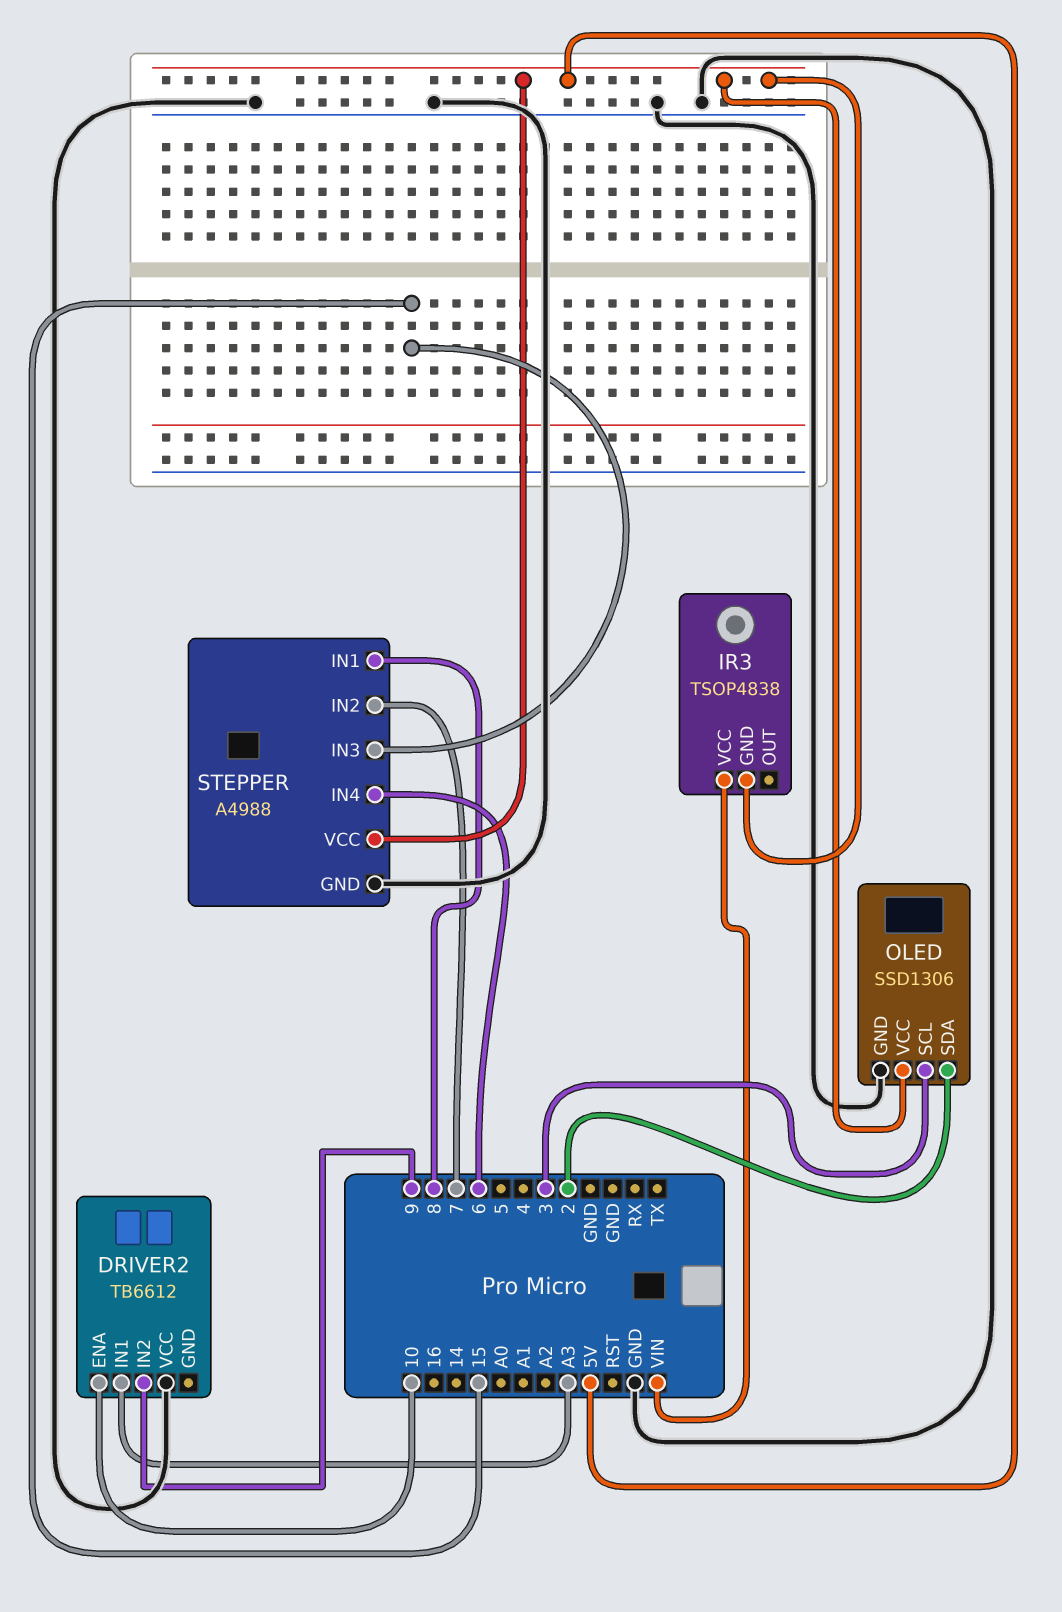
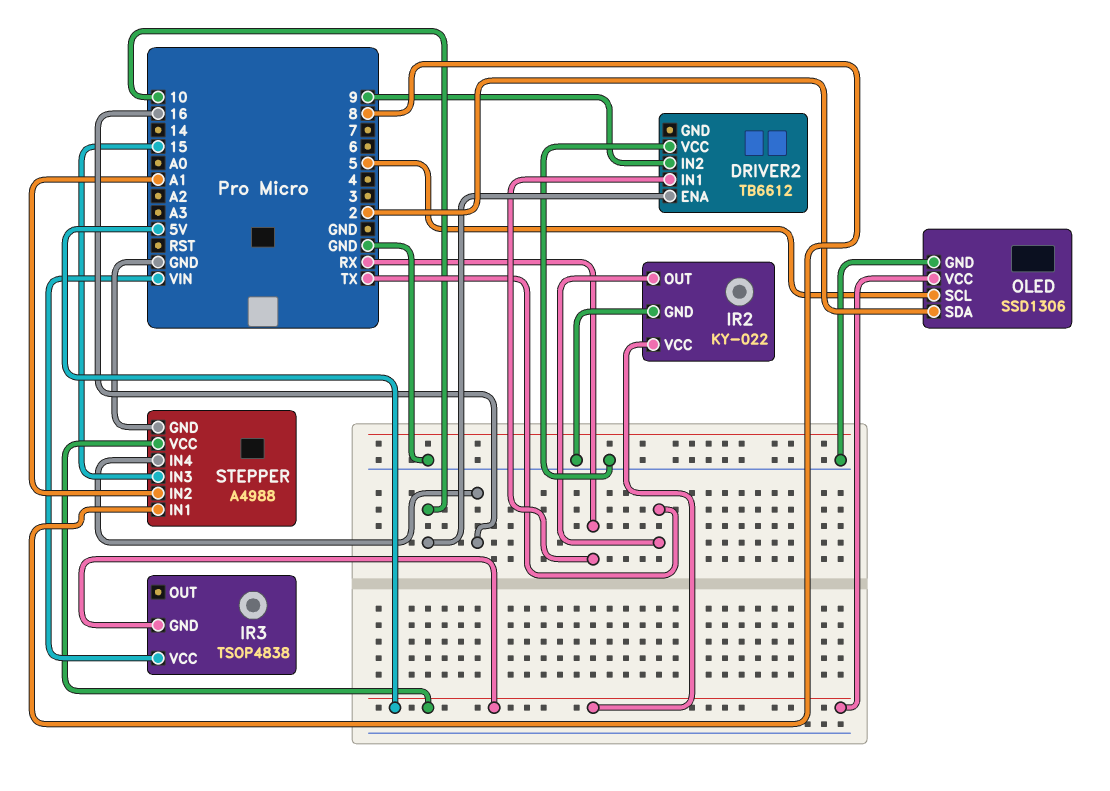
DRIVER2 pin IN1: A3 -> RX
IR2: none -> KY-022
IR2 pin GND: none -> GND
IR2 pin OUT: none -> TX
IR2 pin VCC: none -> 5V
OLED pin SCL: 3 -> 5
STEPPER pin IN2: 7 -> A1
STEPPER pin IN4: 6 -> 16

